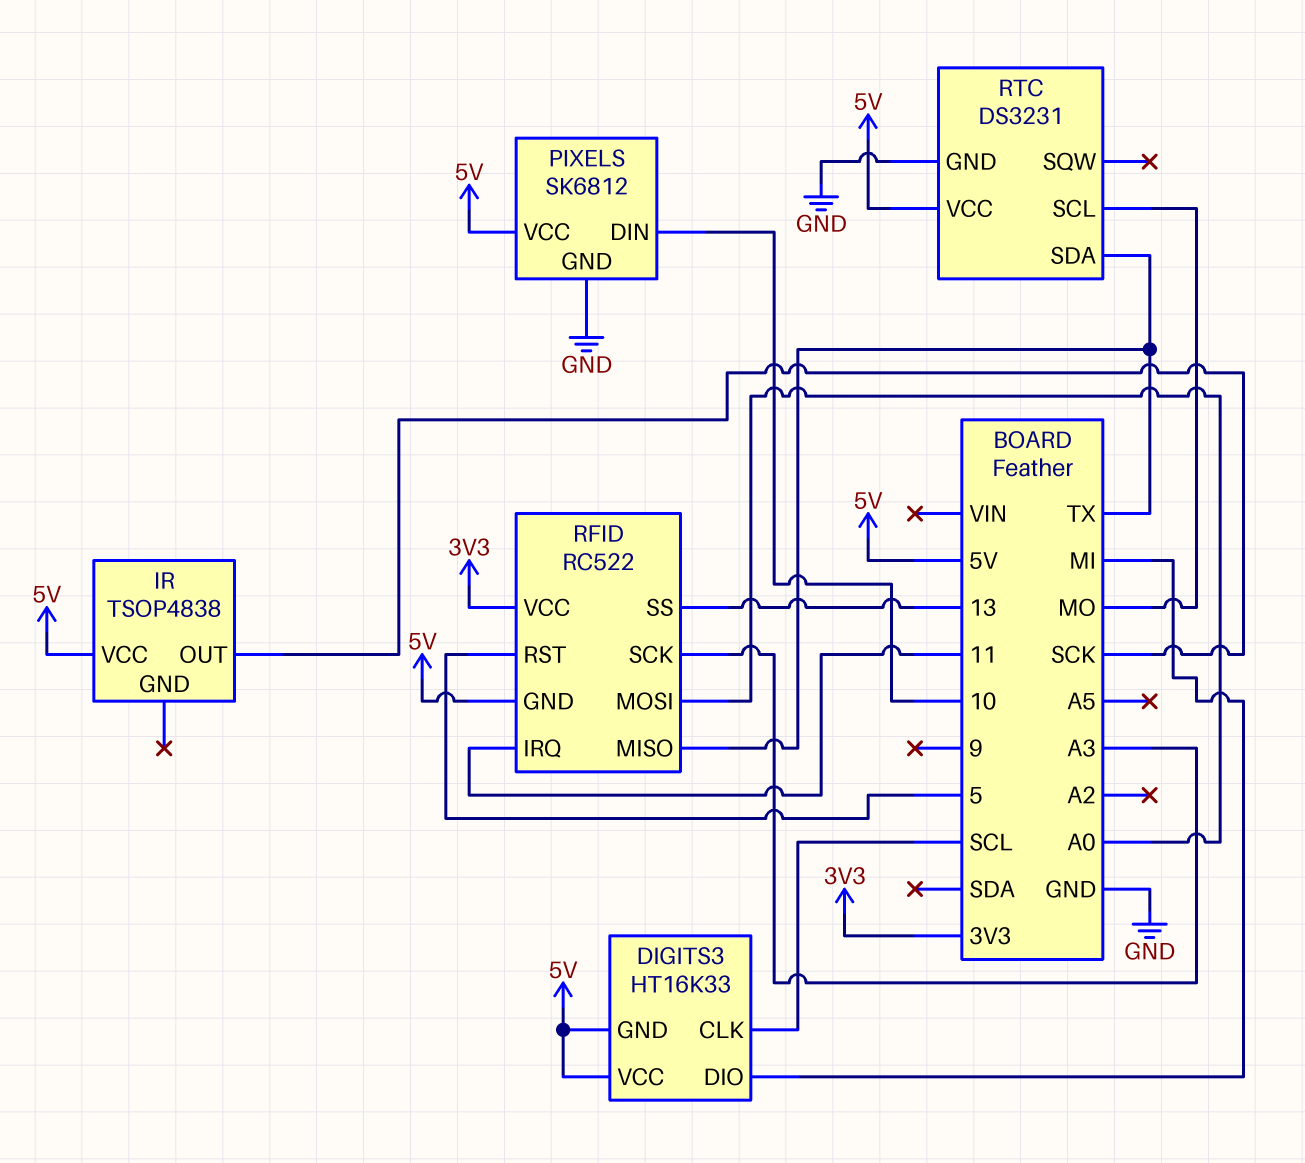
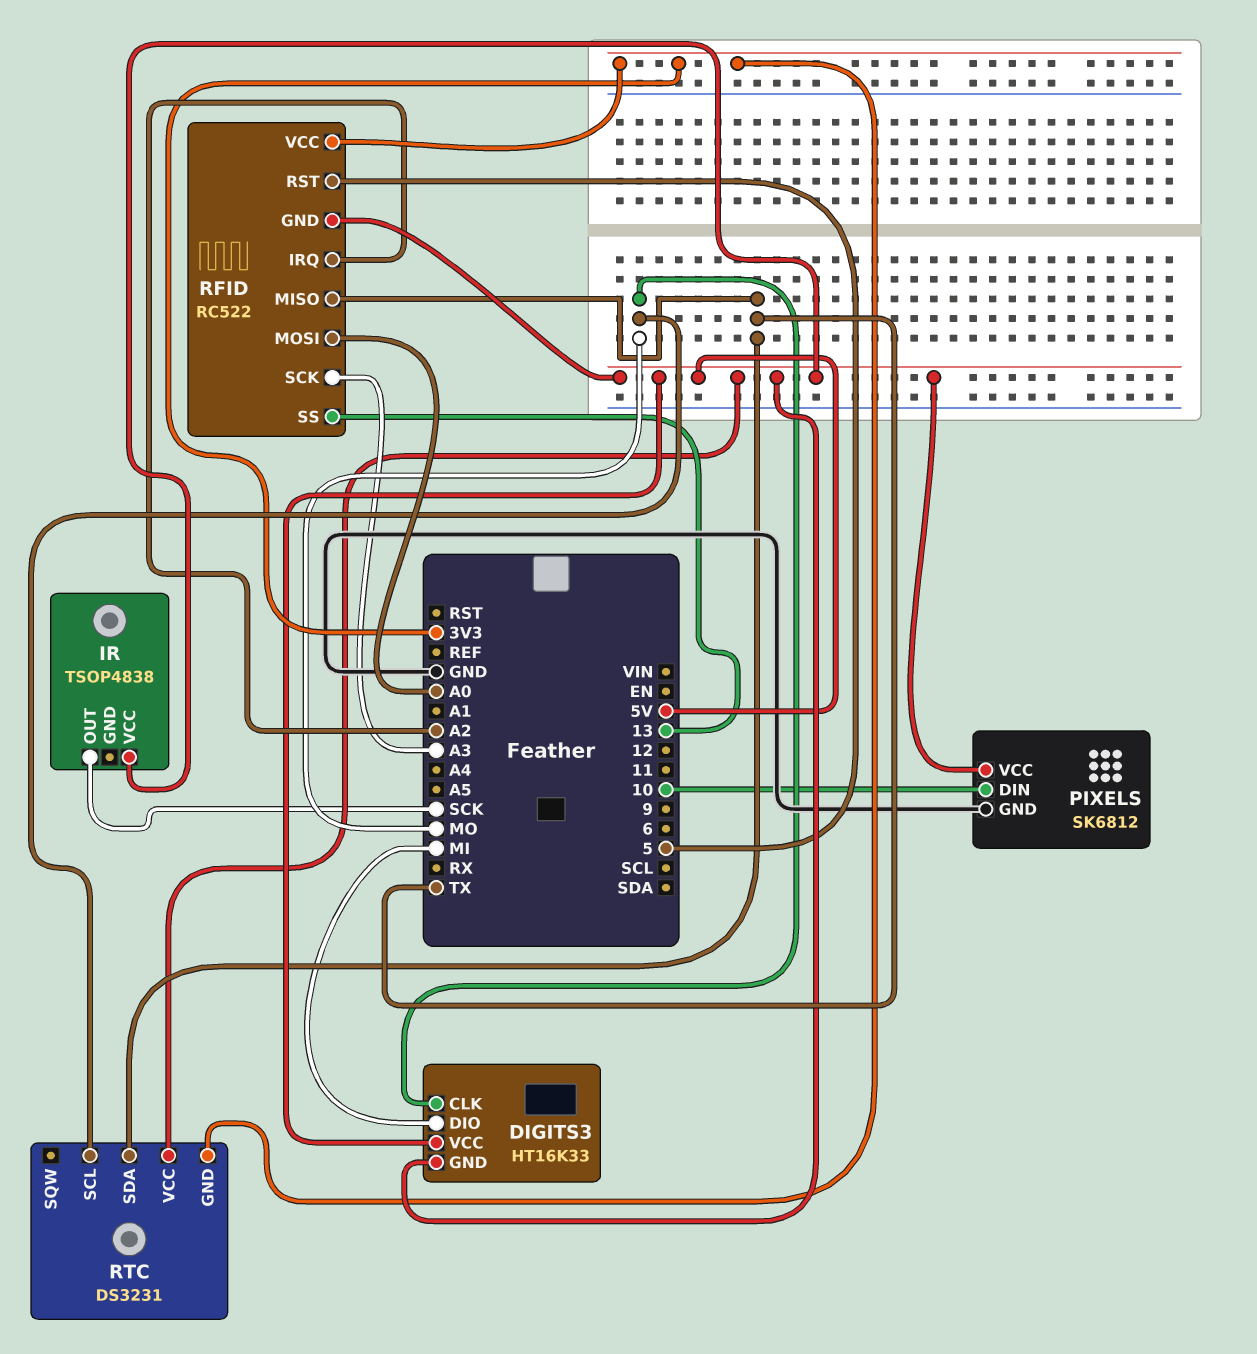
DIGITS3 pin CLK: SCL -> MO
RFID pin IRQ: 11 -> A2
RTC pin GND: GND -> 3V3

